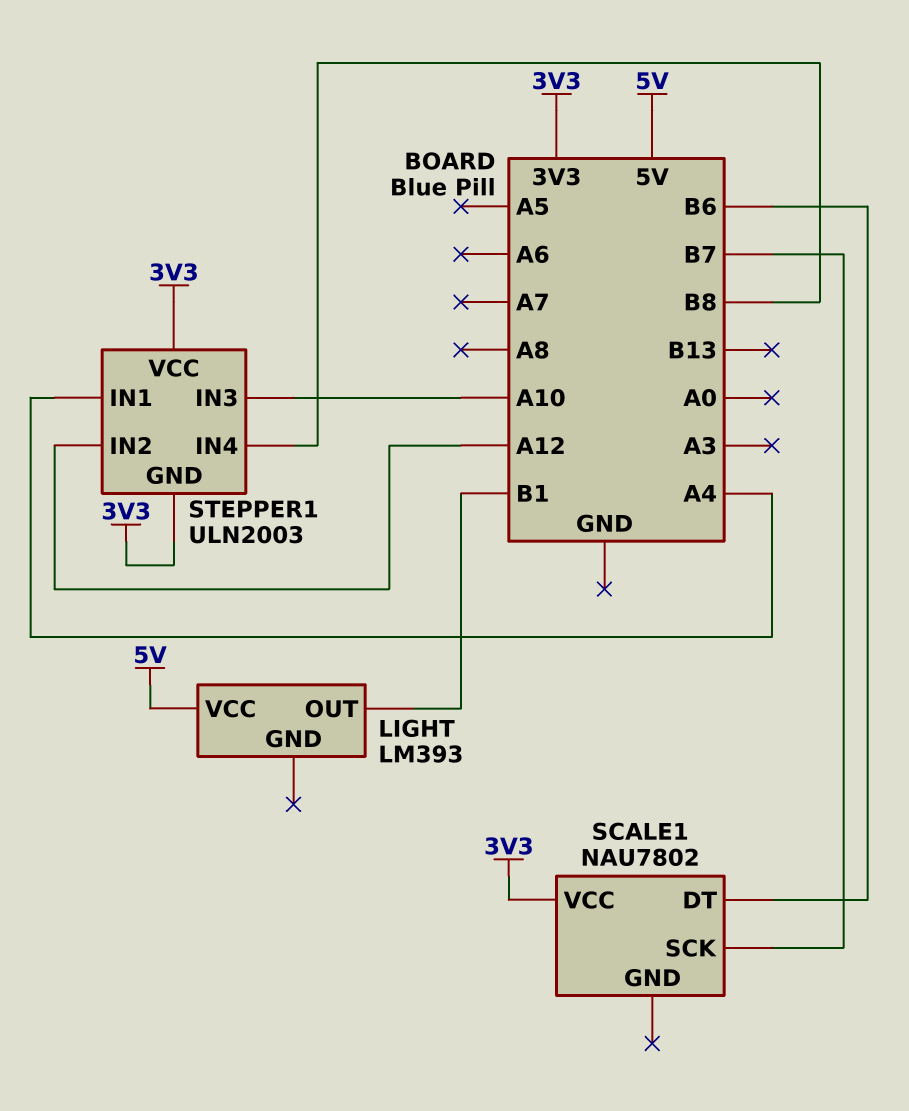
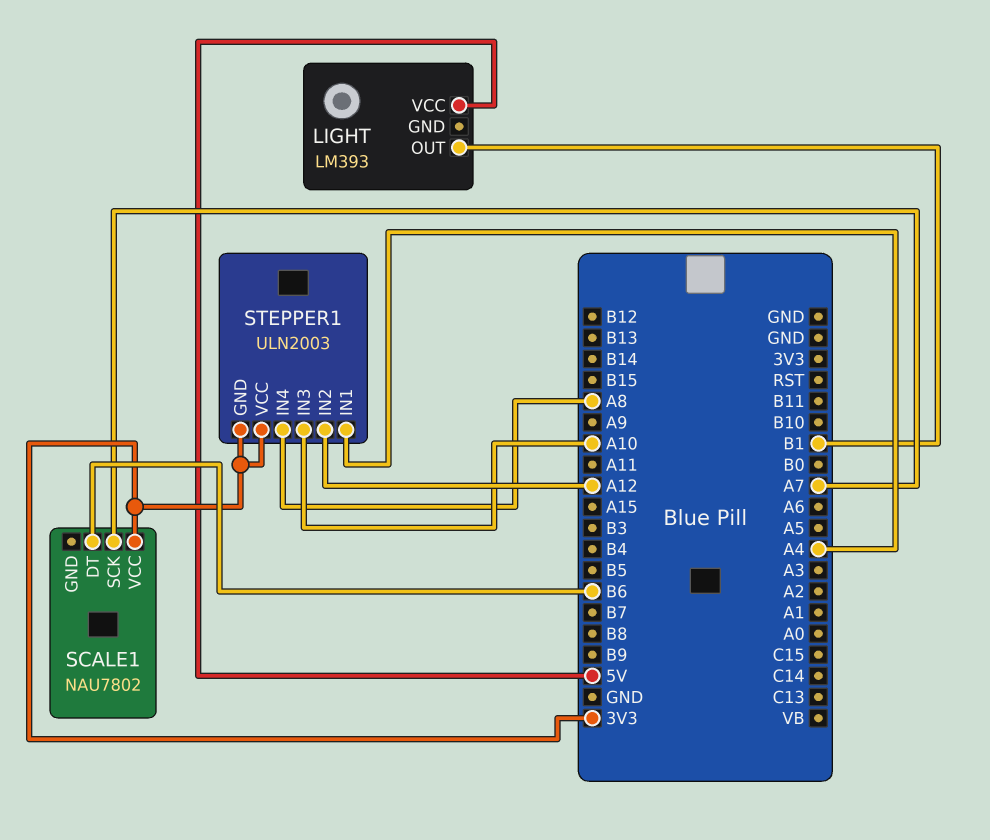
SCALE1 pin SCK: B7 -> A7
STEPPER1 pin IN4: B8 -> A8

